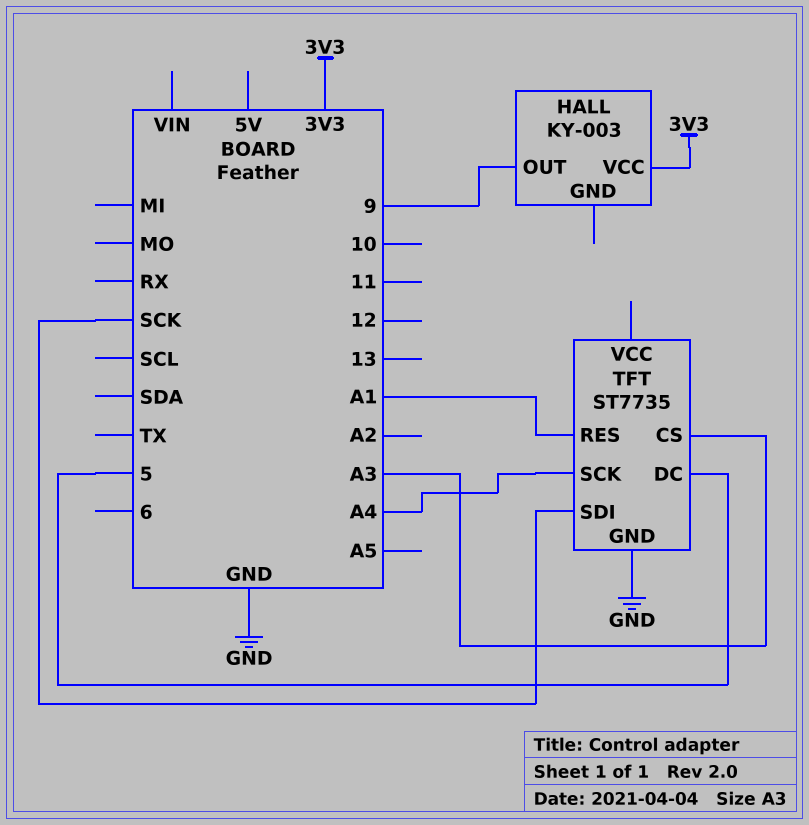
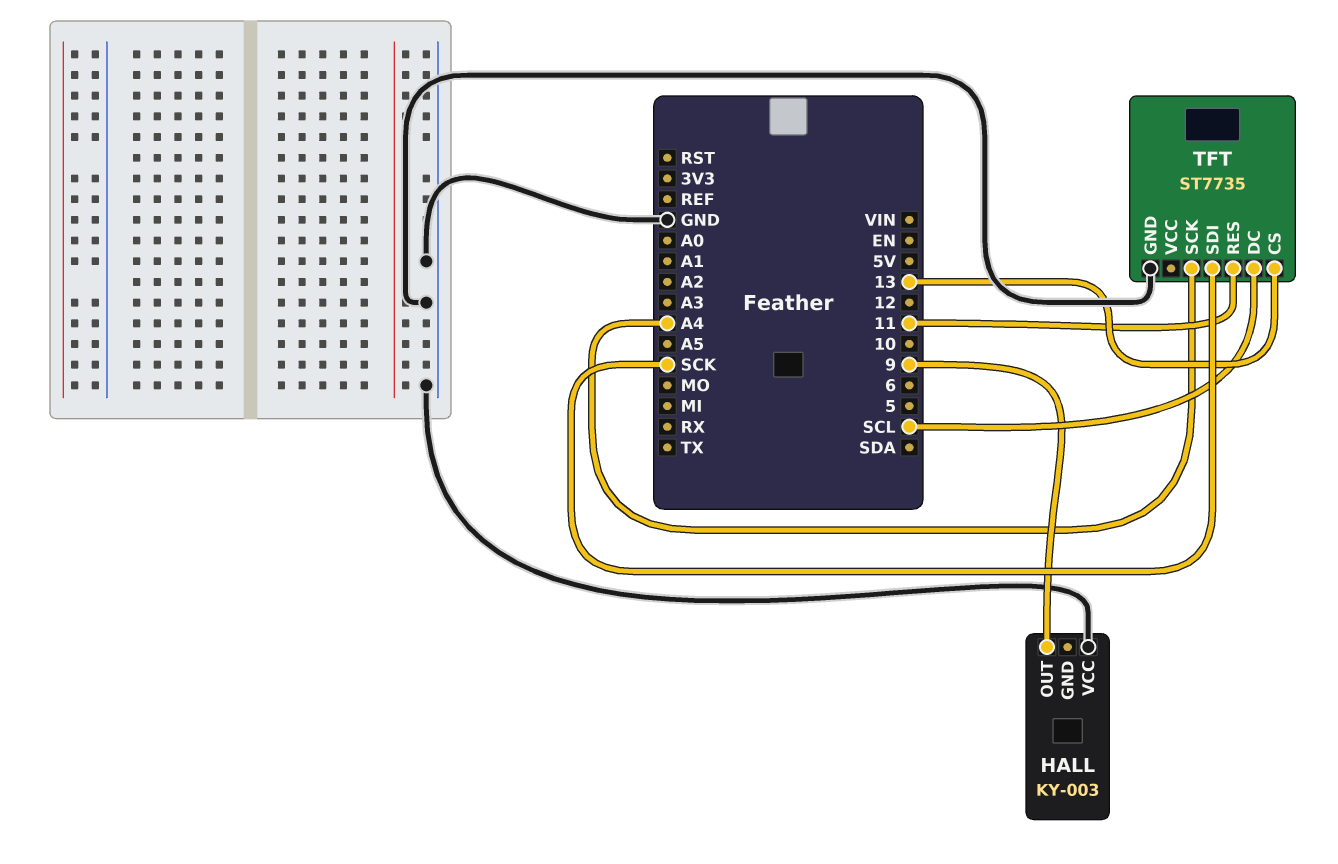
HALL pin VCC: 3V3 -> GND
TFT pin CS: A3 -> 13
TFT pin DC: 5 -> SCL
TFT pin RES: A1 -> 11

